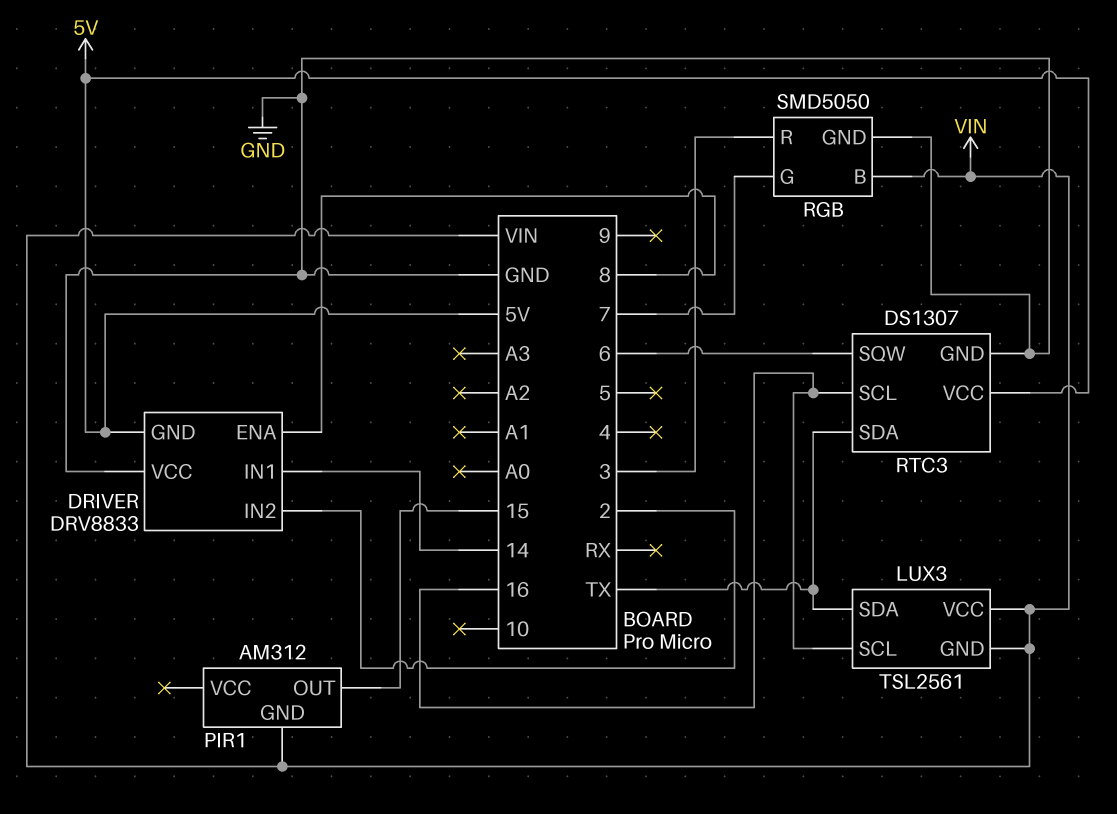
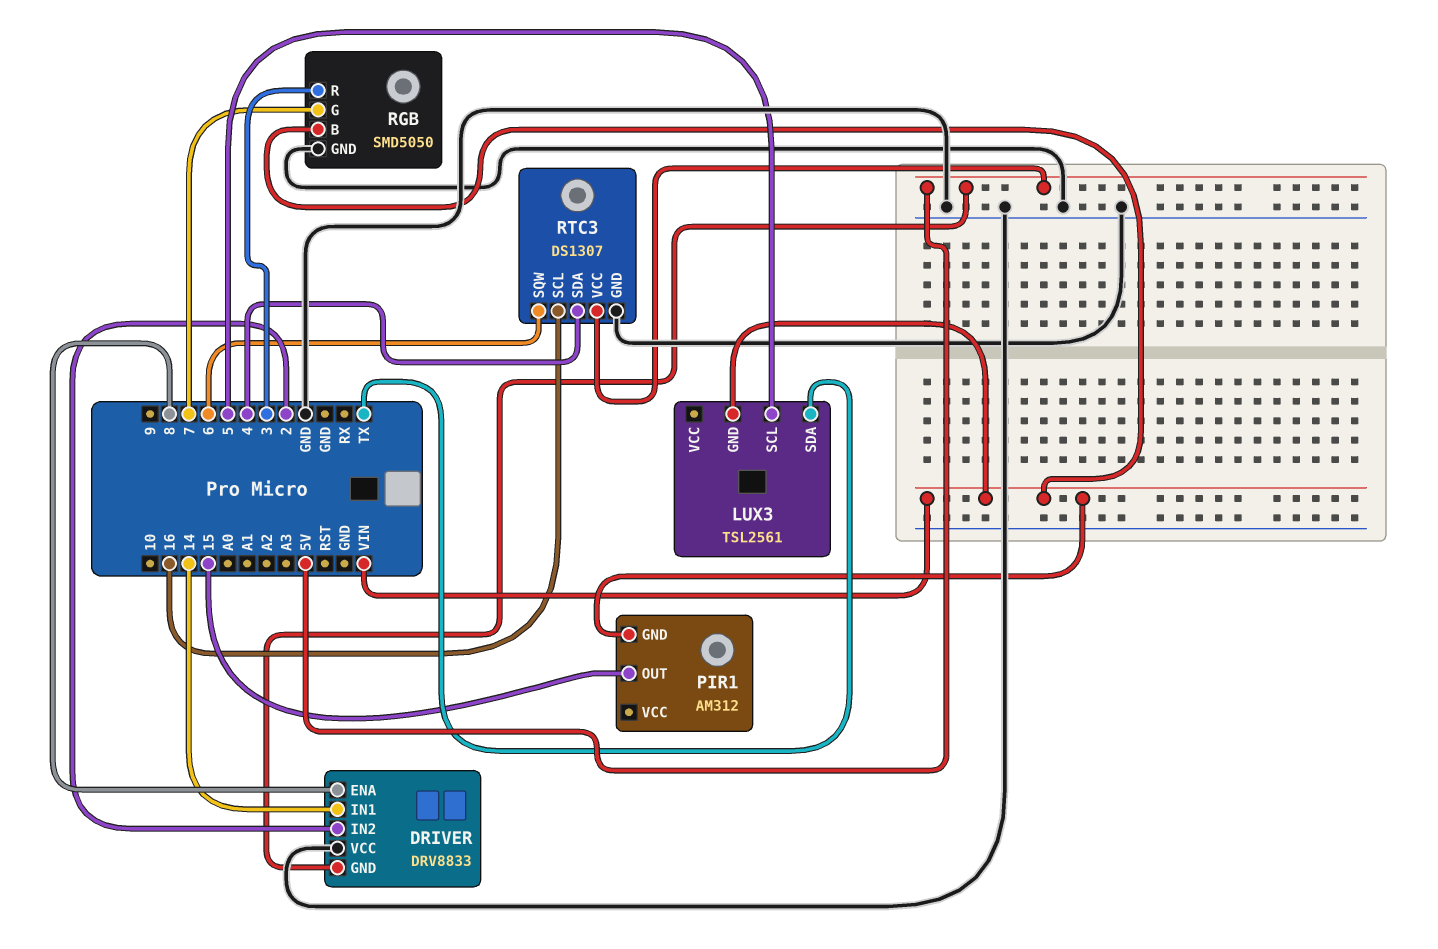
LUX3 pin SCL: 16 -> 5
LUX3 pin VCC: VIN -> none
RTC3 pin SDA: TX -> 4

